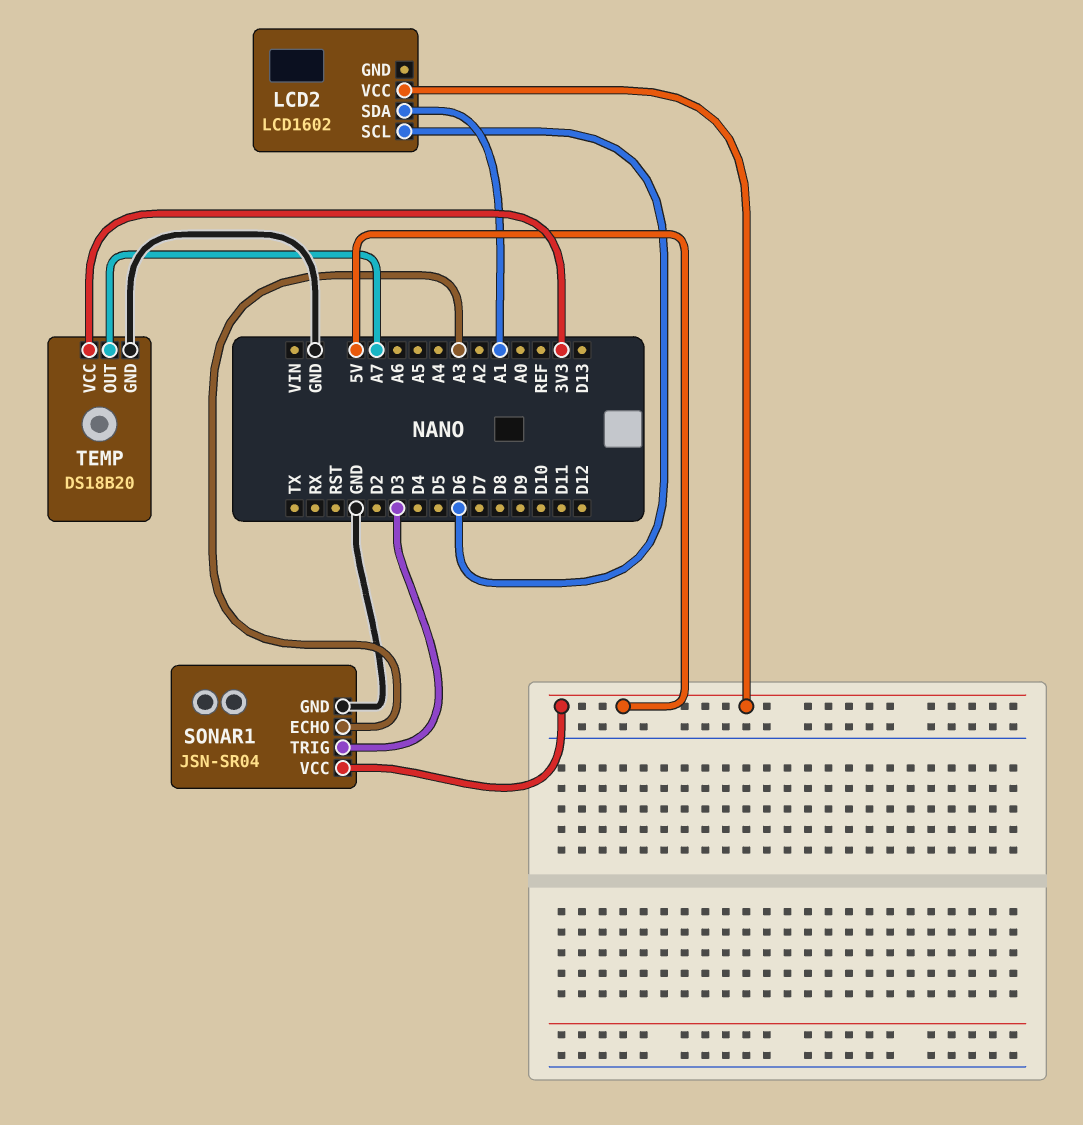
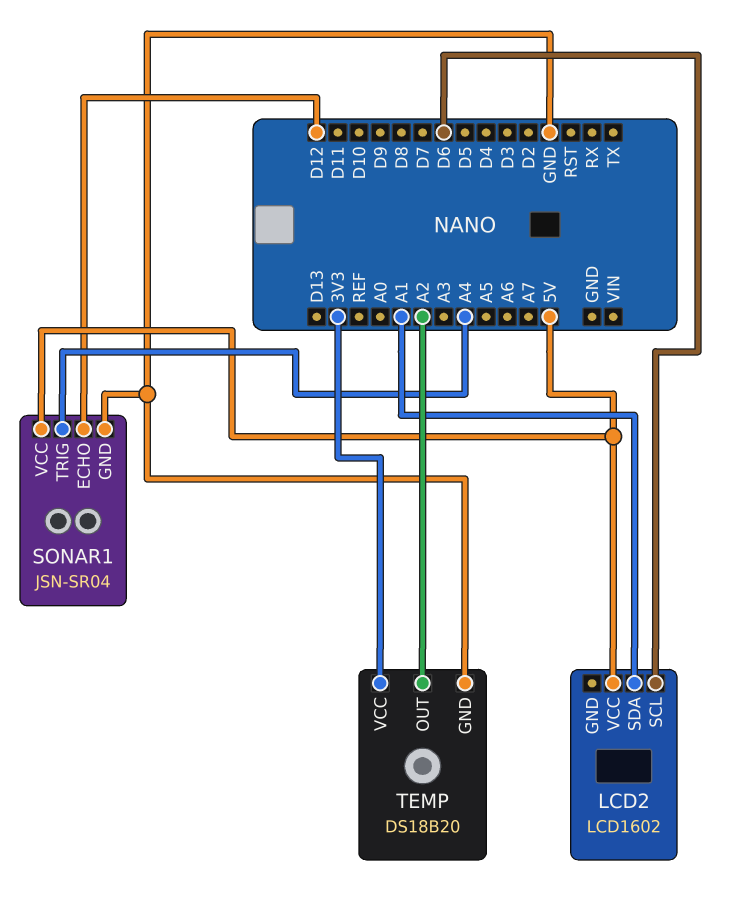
SONAR1 pin ECHO: A3 -> D12
SONAR1 pin TRIG: D3 -> A4
TEMP pin OUT: A7 -> A2

